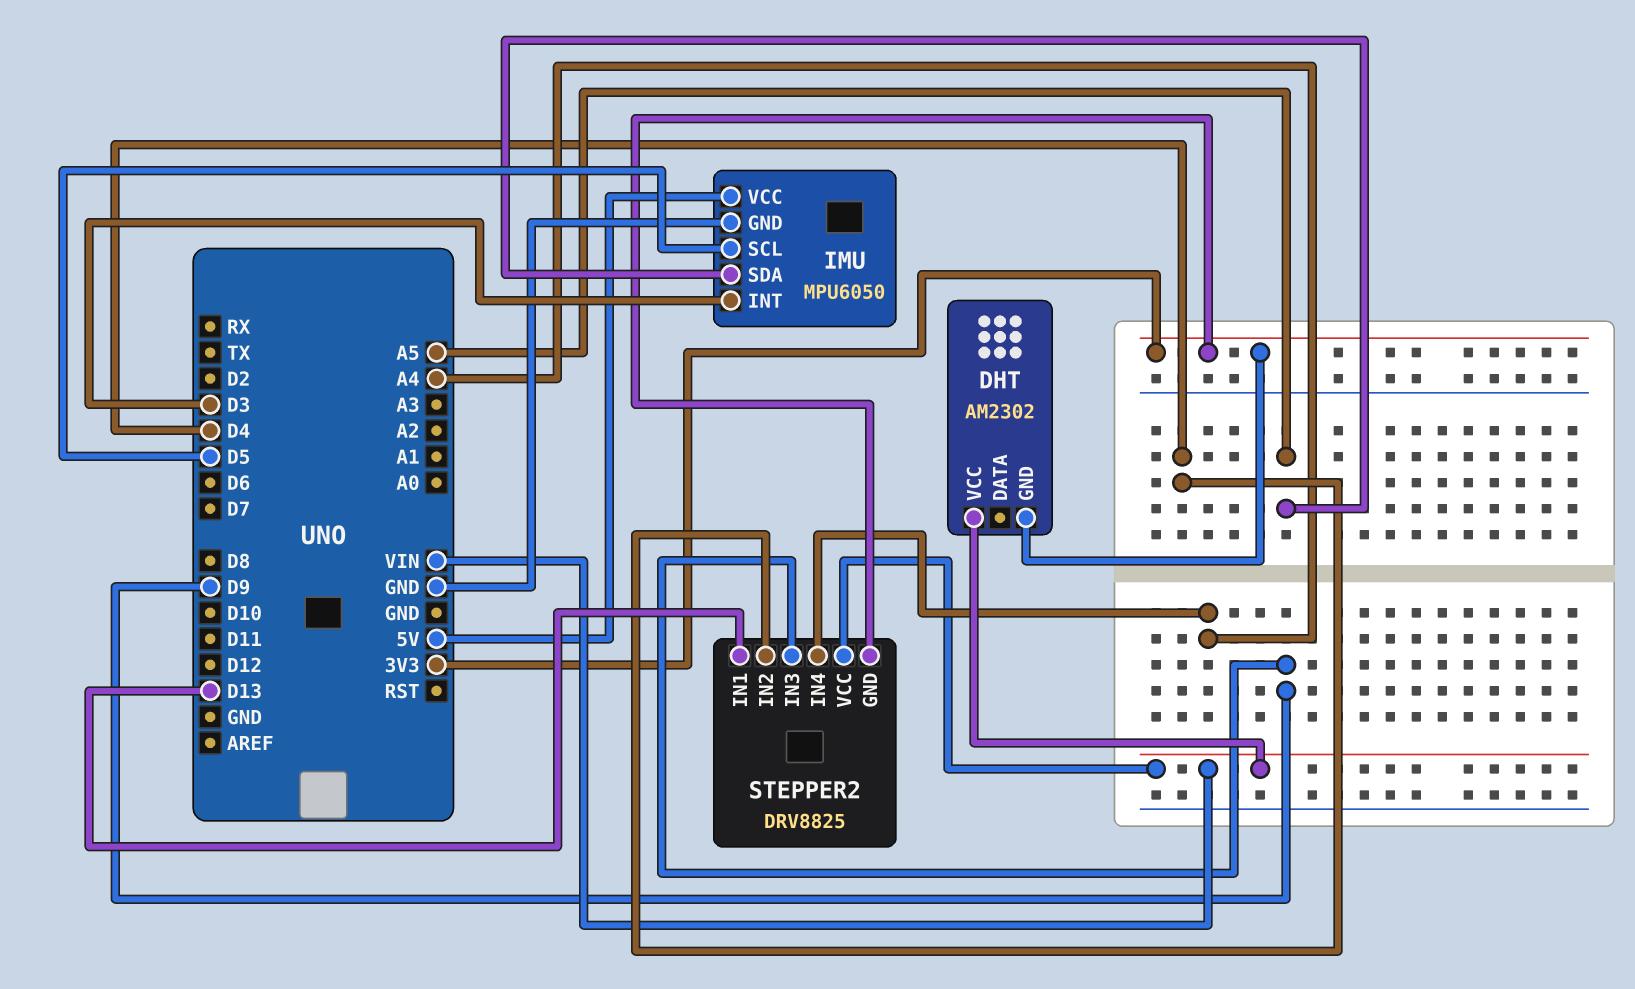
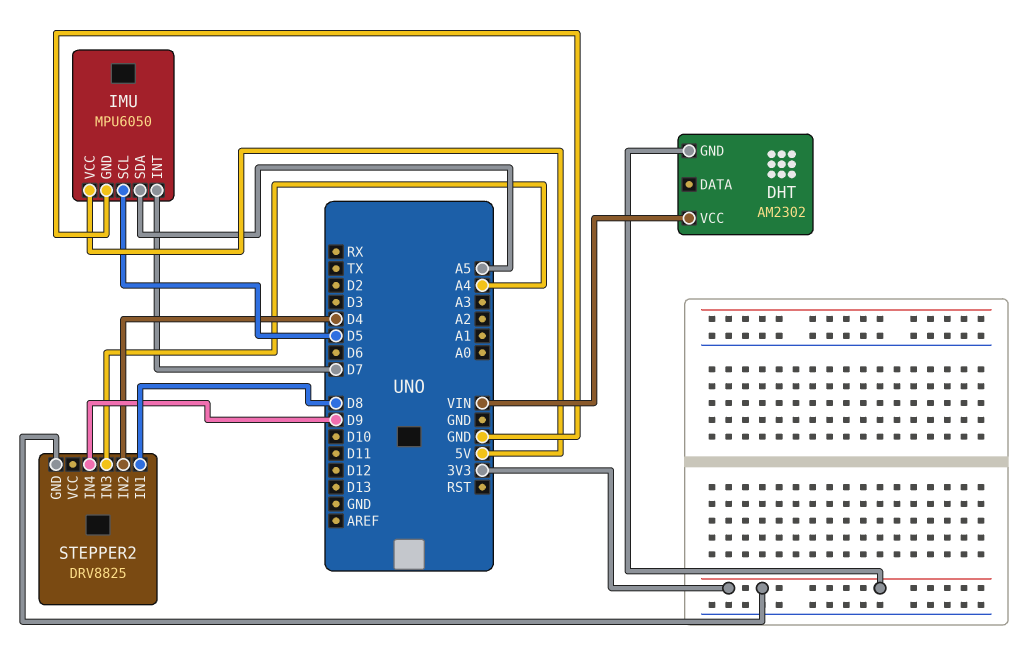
IMU pin INT: D3 -> D7
STEPPER2 pin IN1: D13 -> D8
STEPPER2 pin IN3: D9 -> A4
STEPPER2 pin IN4: A4 -> D9
STEPPER2 pin VCC: VIN -> none

